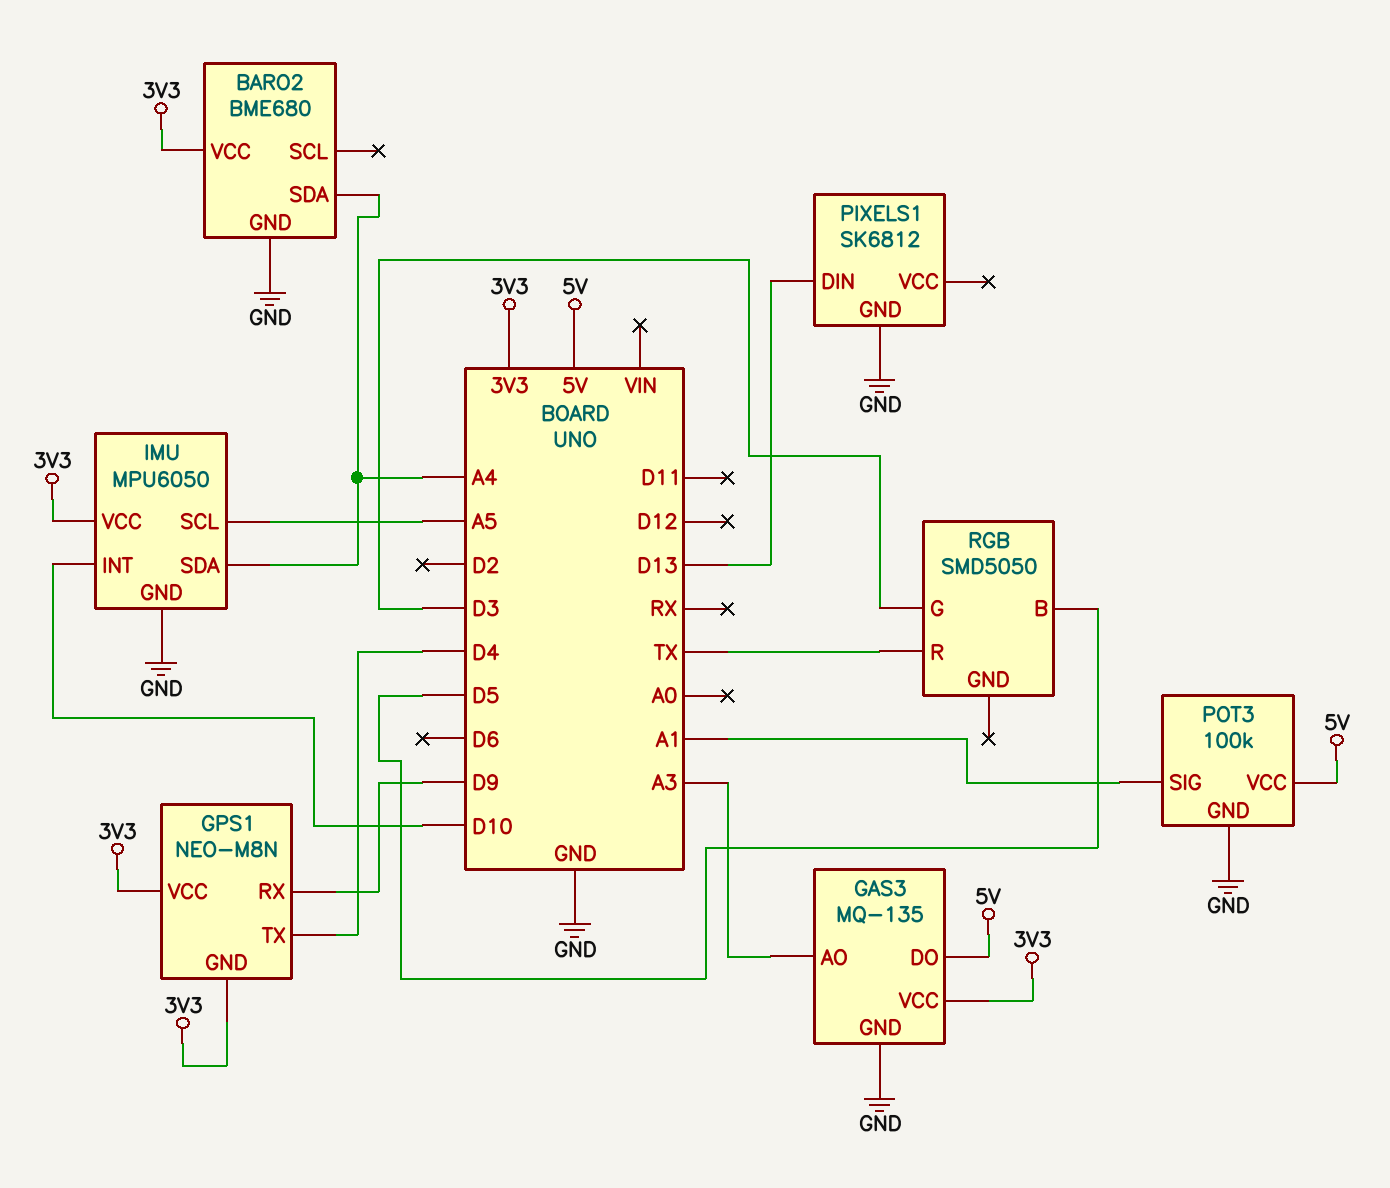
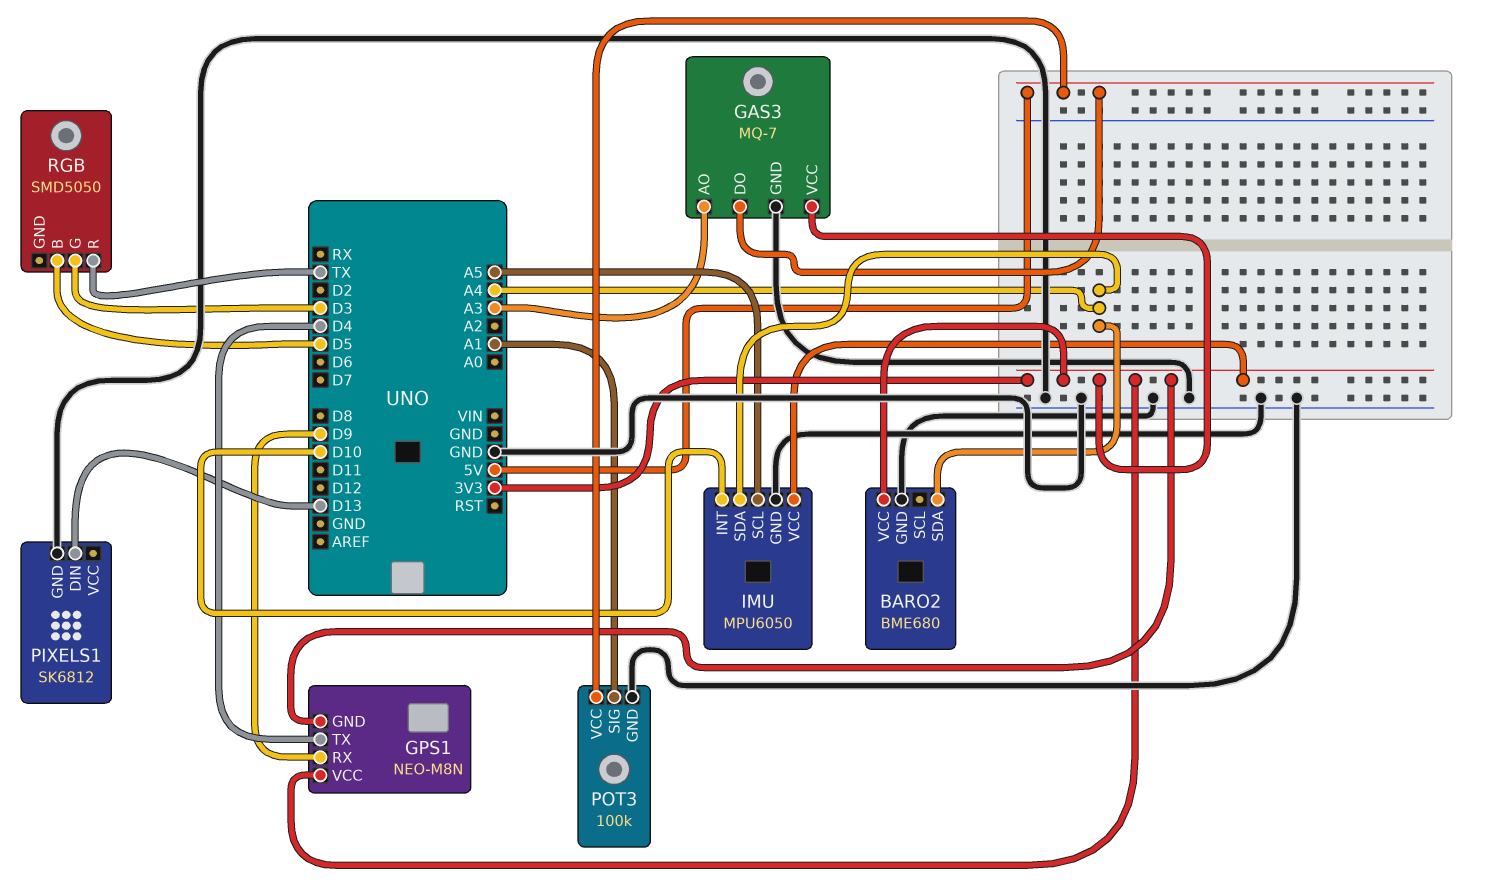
GAS3: MQ-135 -> MQ-7

